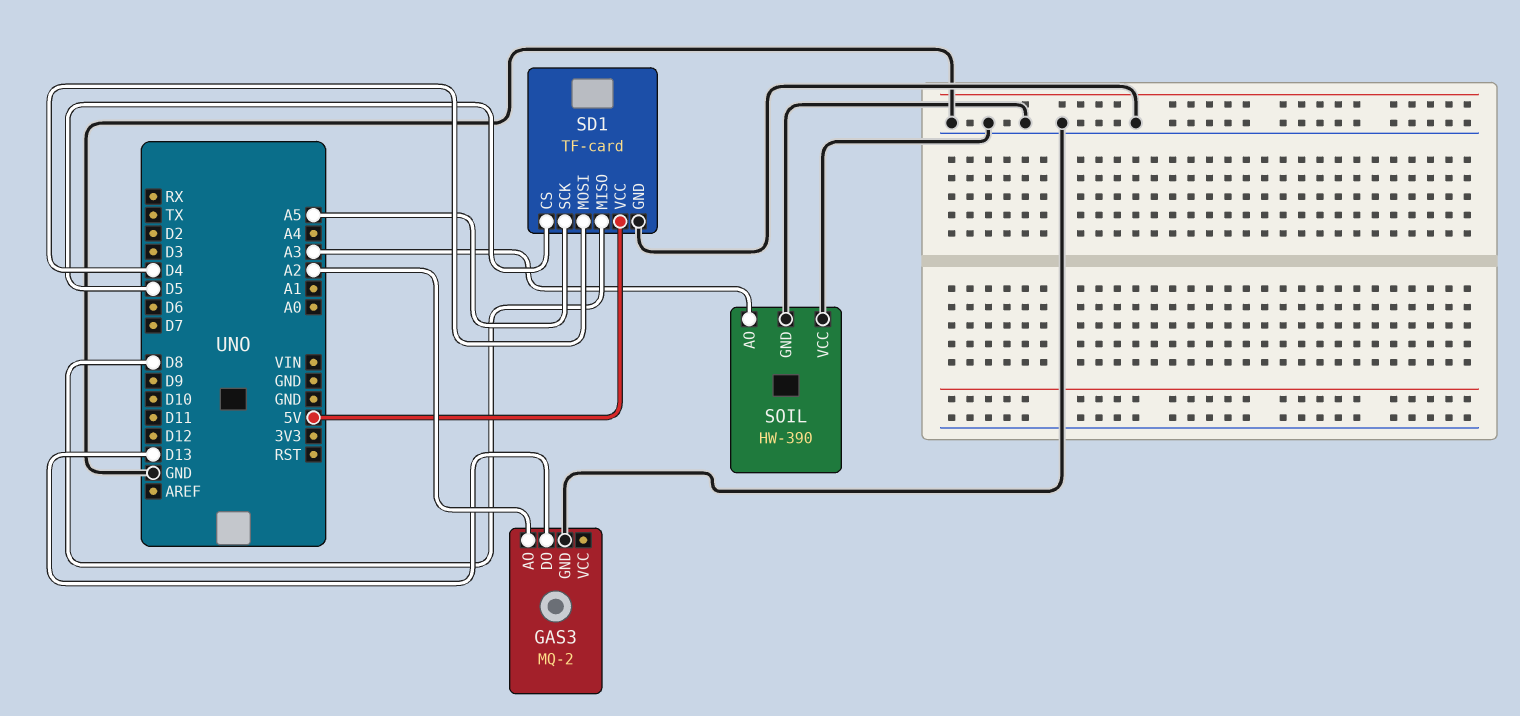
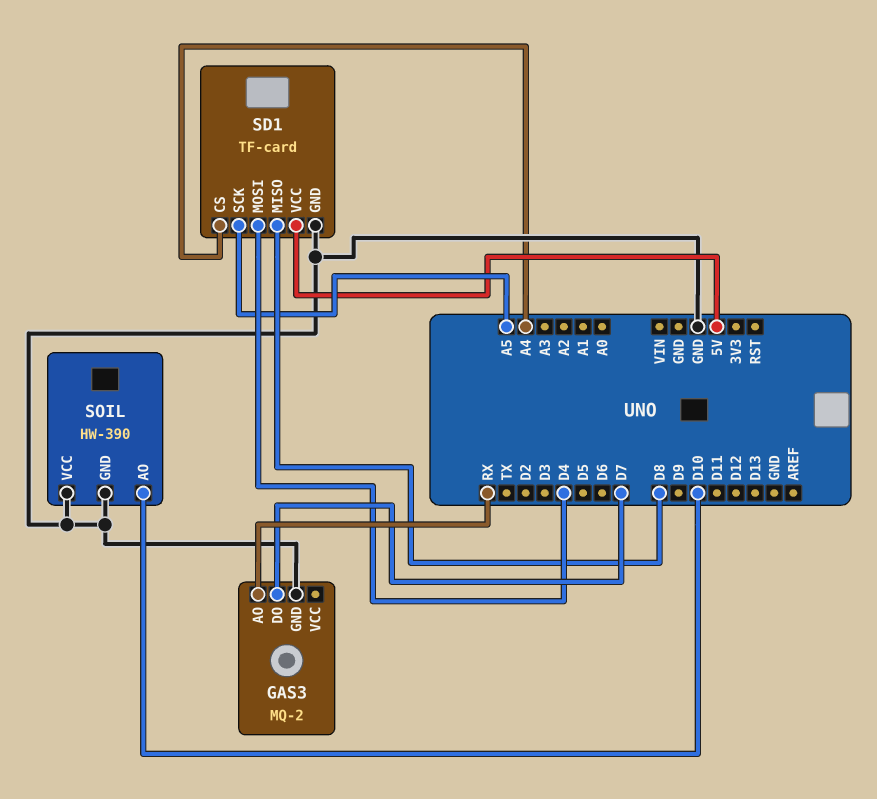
GAS3 pin AO: A2 -> RX
GAS3 pin DO: D13 -> D7
SD1 pin CS: D5 -> A4
SOIL pin AO: A3 -> D10

